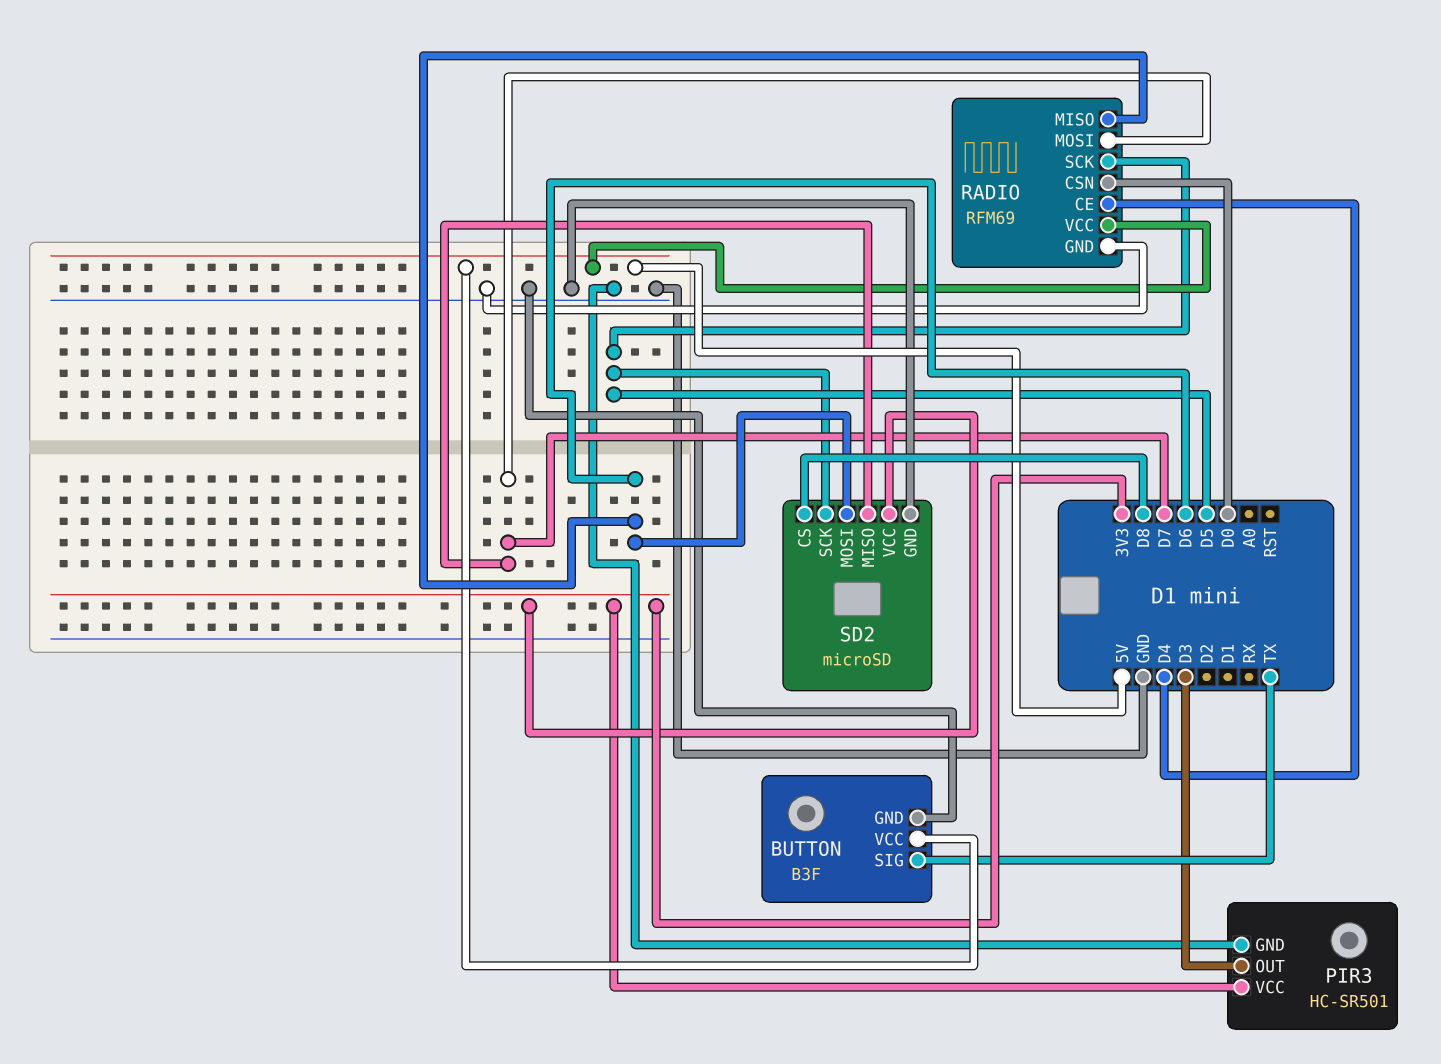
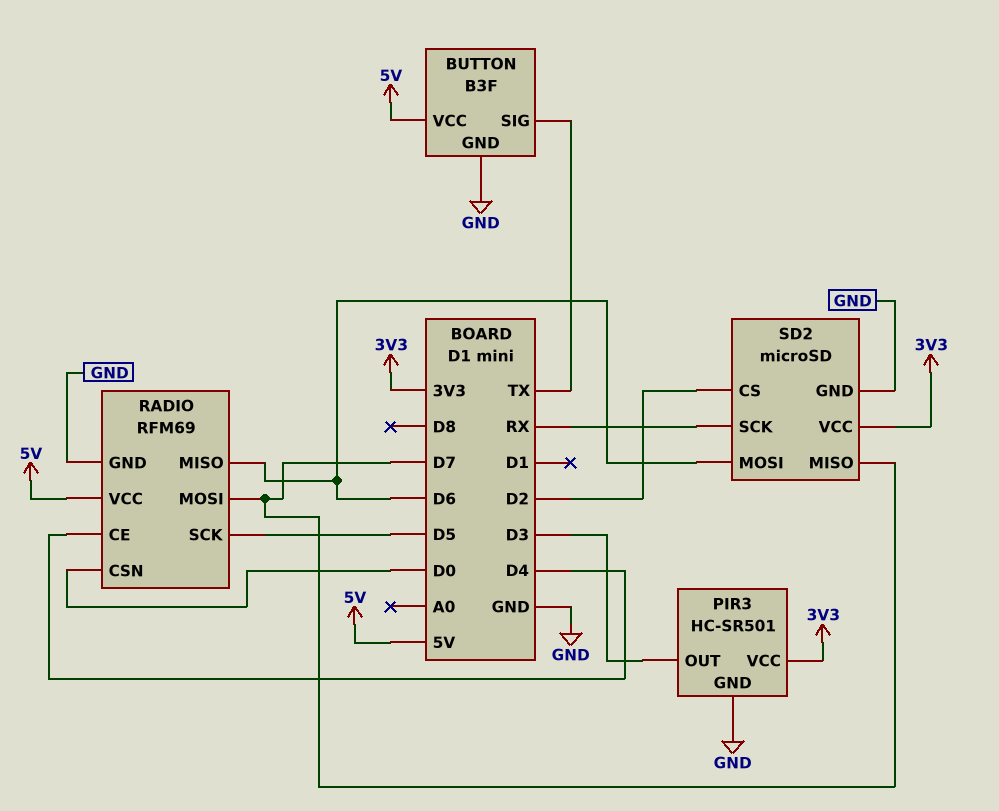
SD2 pin CS: D8 -> D2
SD2 pin SCK: D5 -> RX

